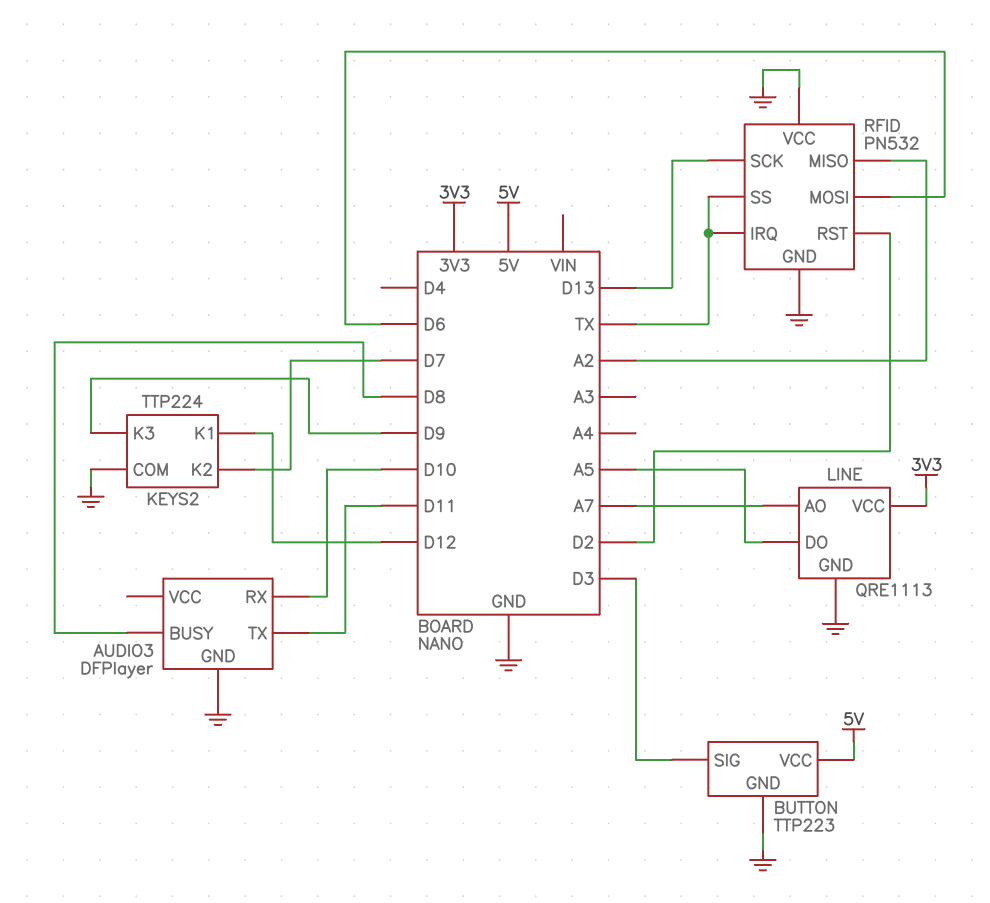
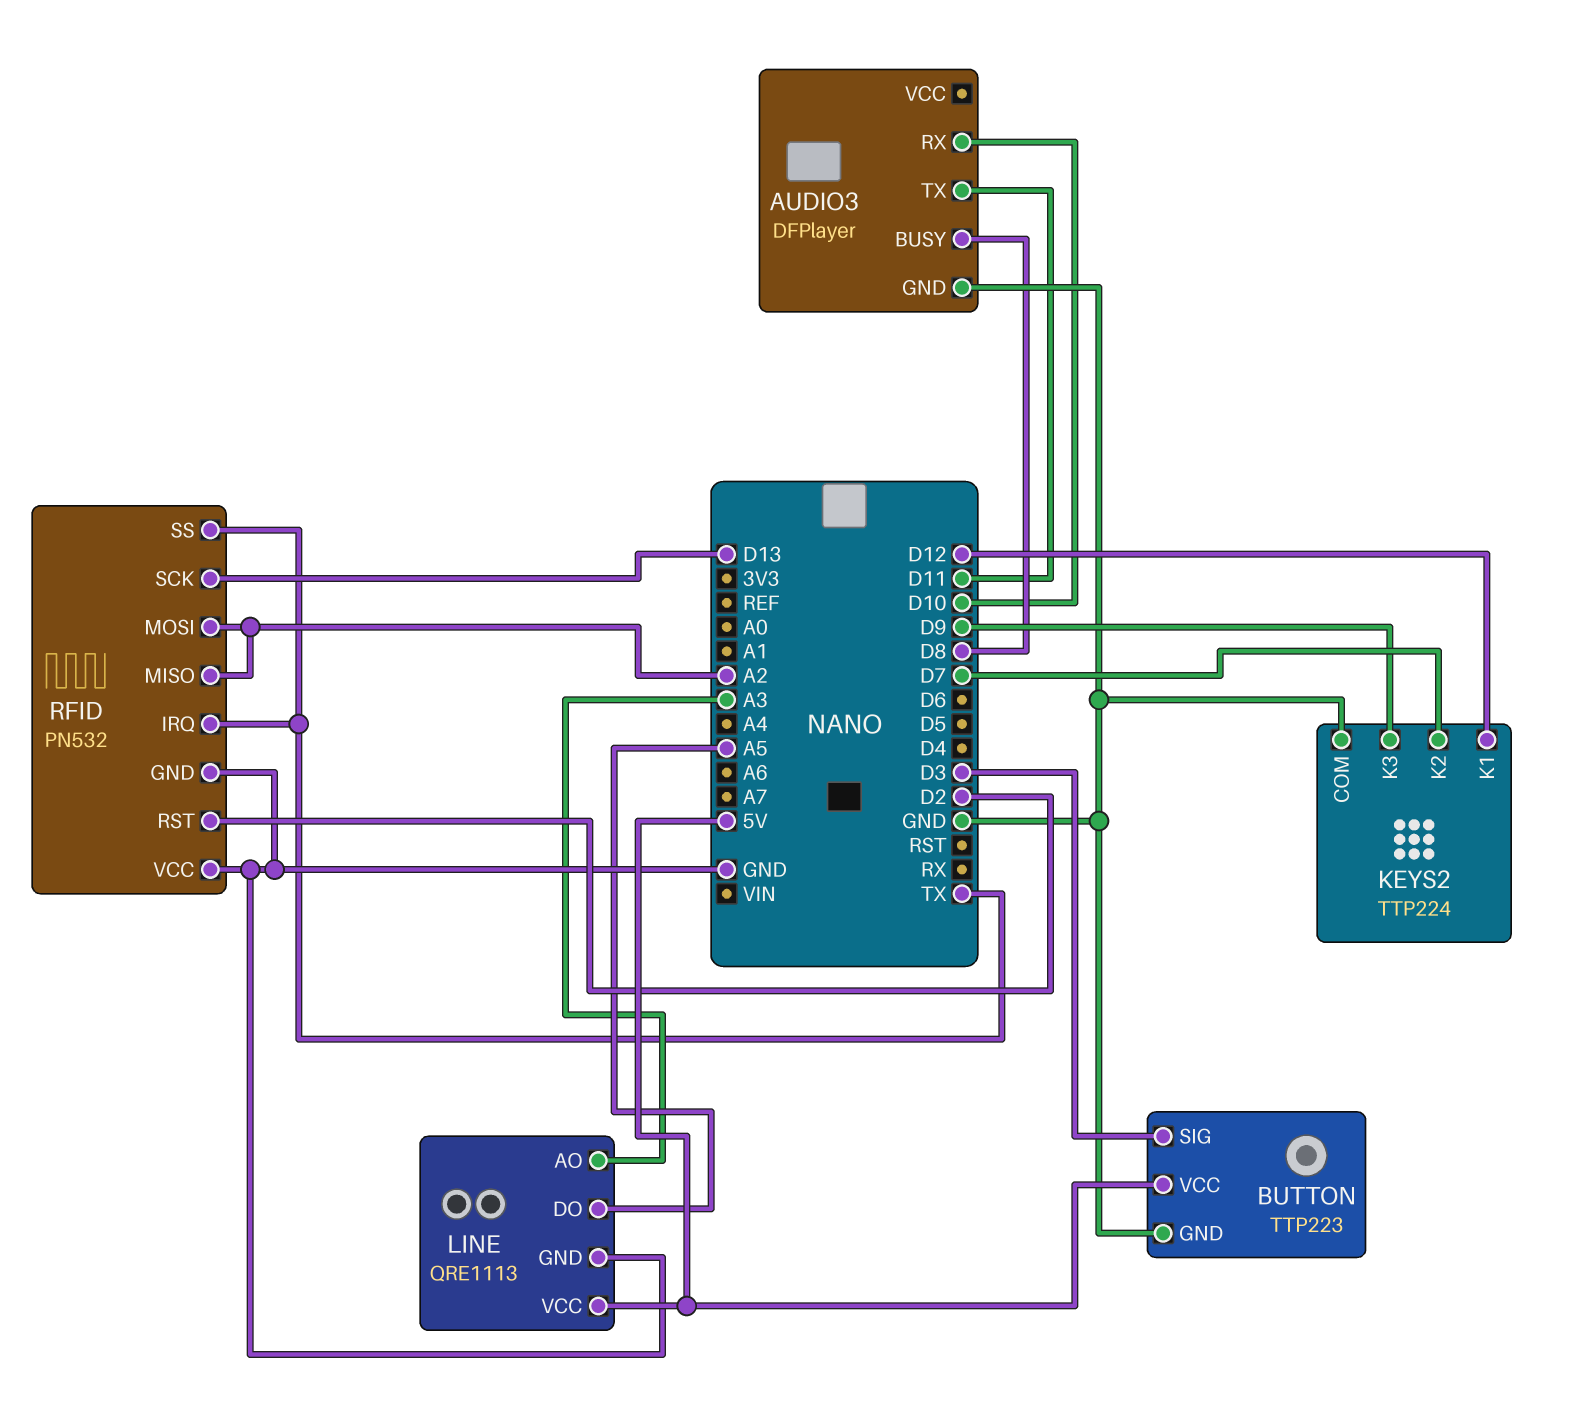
LINE pin AO: A7 -> A3
LINE pin VCC: 3V3 -> 5V
RFID pin MOSI: D6 -> A2

